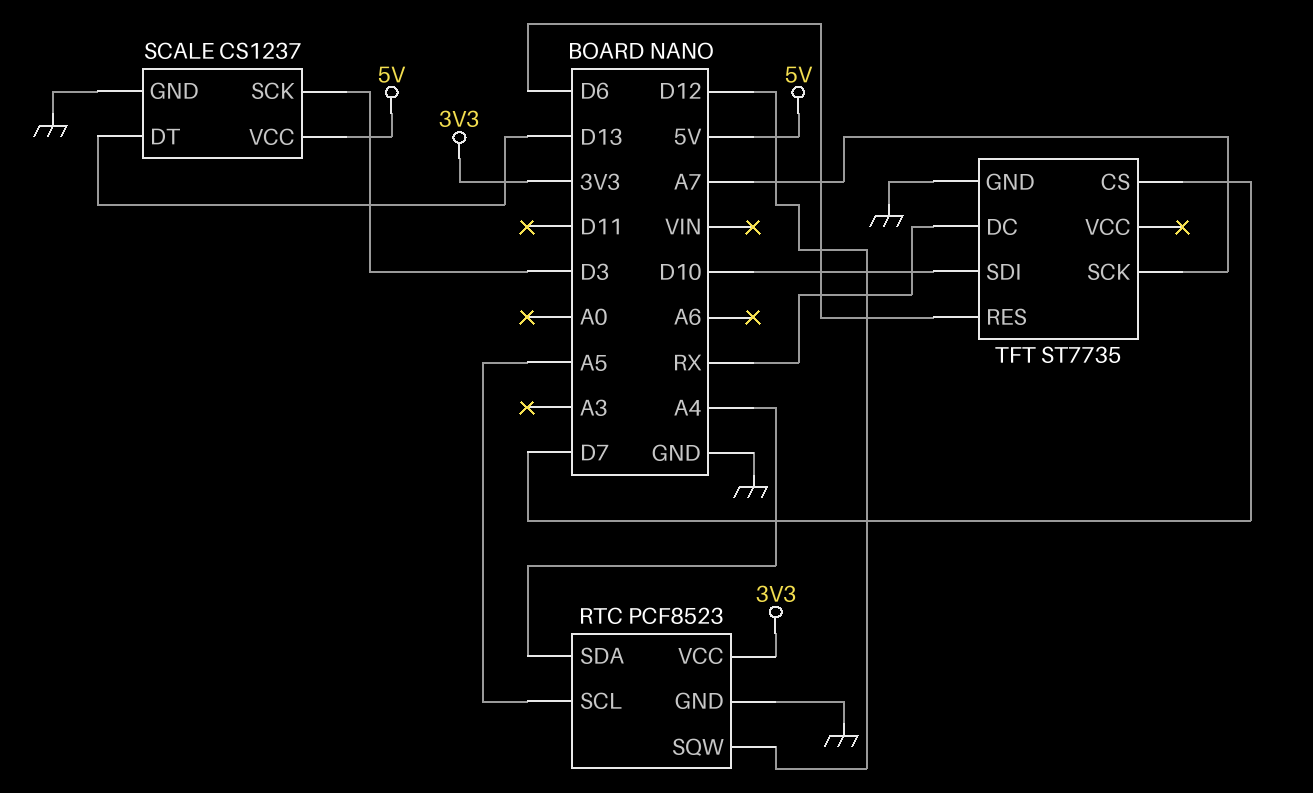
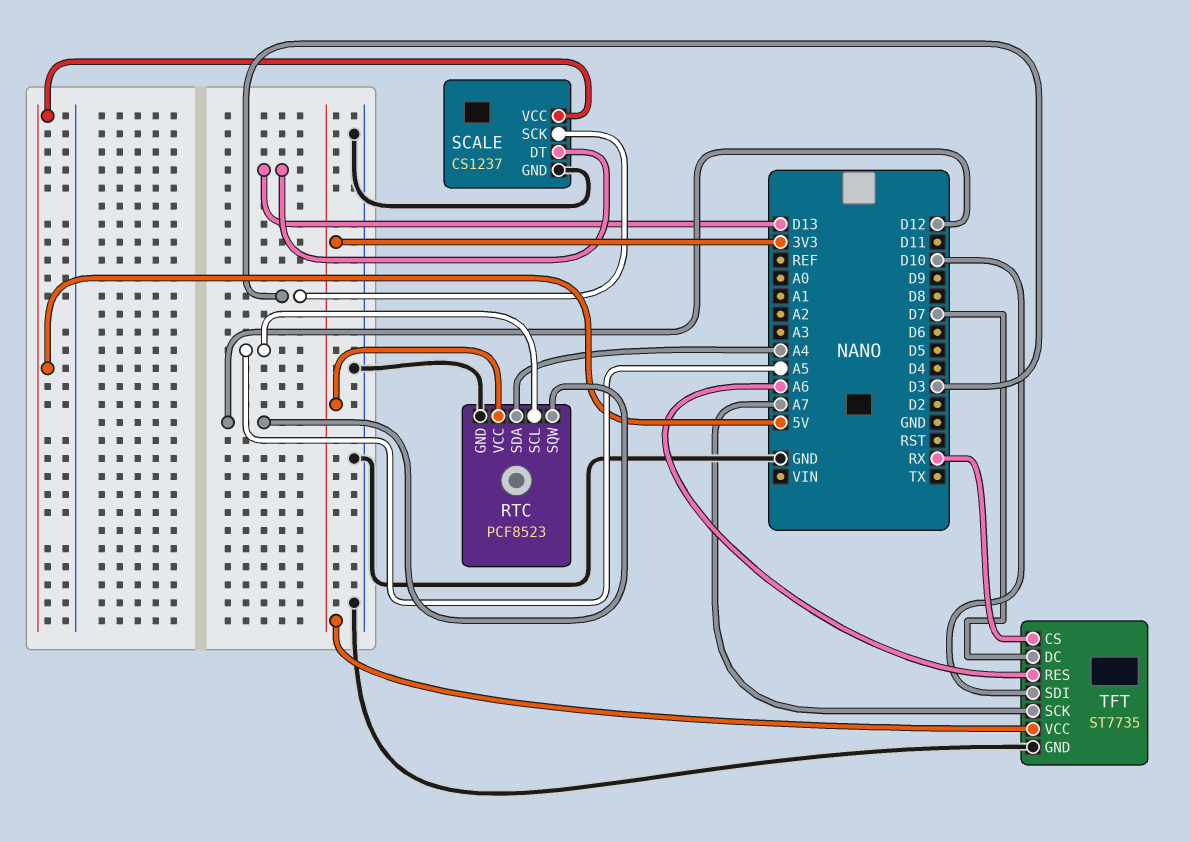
TFT pin CS: D7 -> RX
TFT pin DC: RX -> D7
TFT pin RES: D6 -> A6
TFT pin VCC: none -> 3V3

